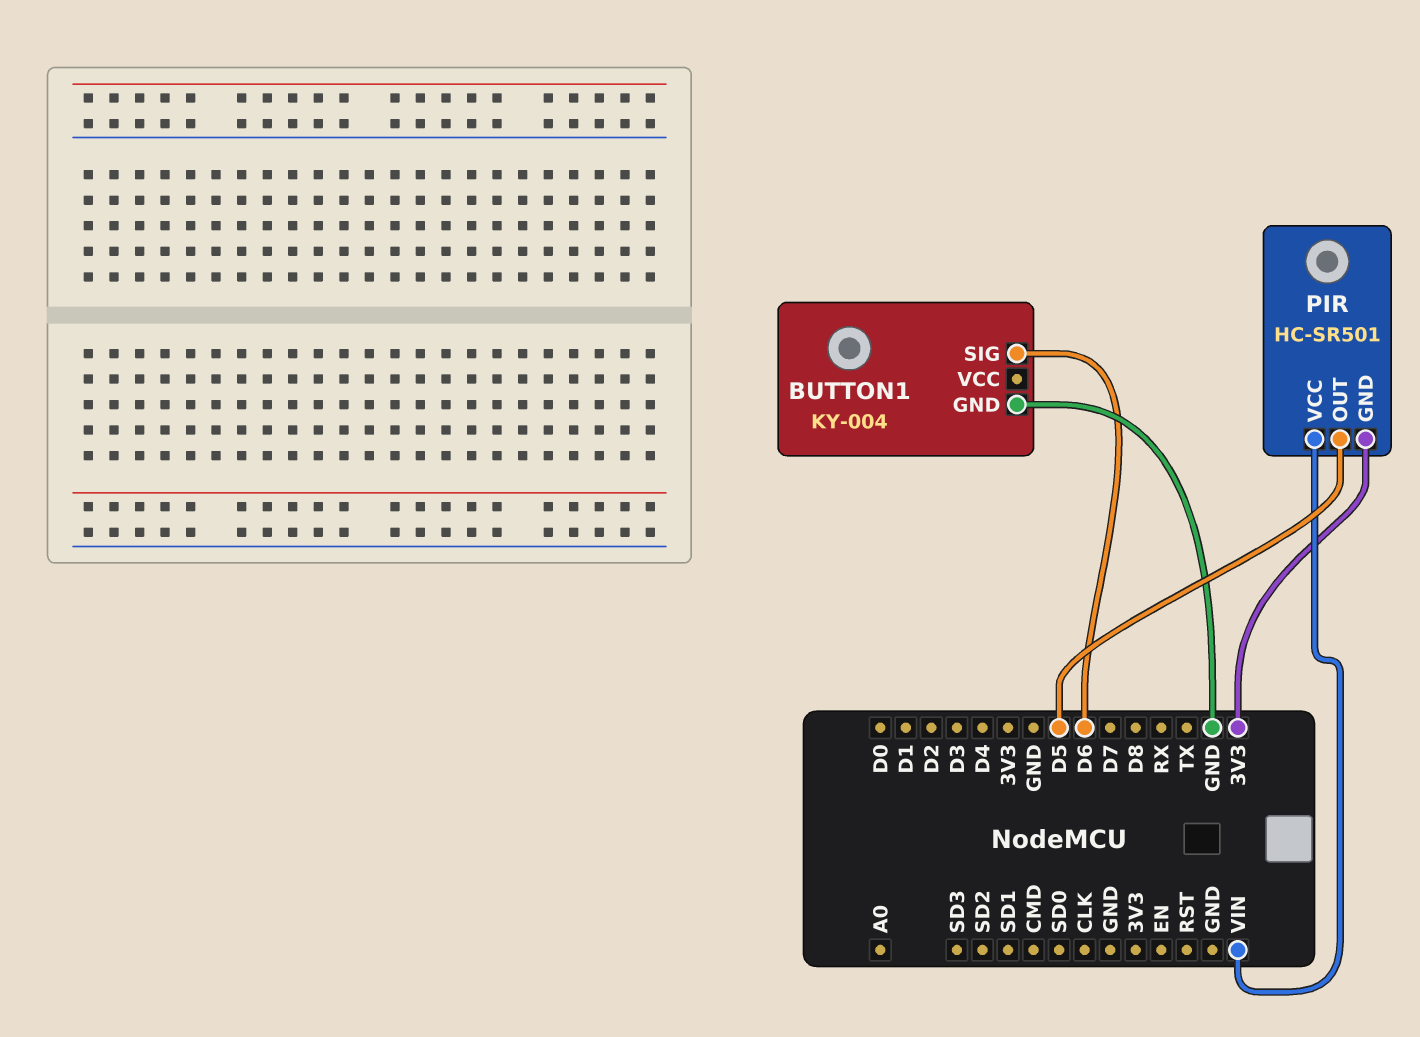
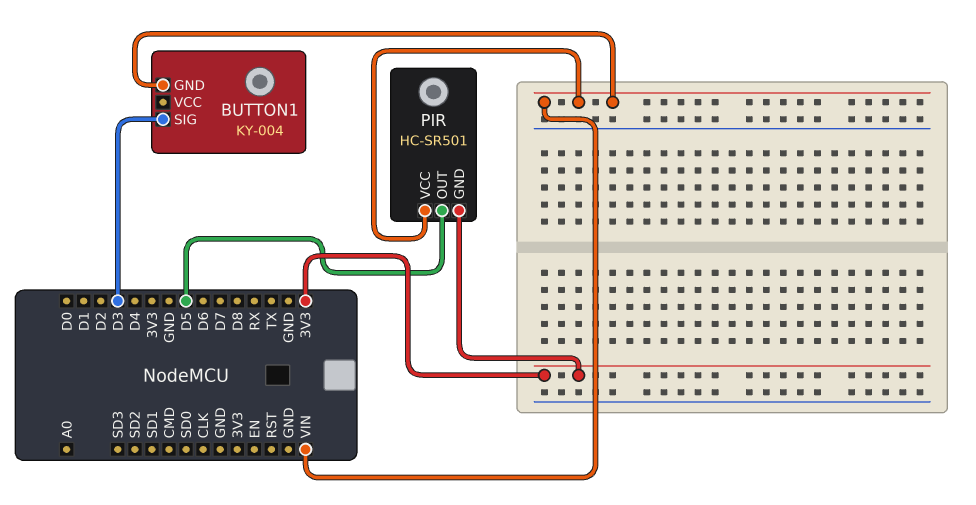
BUTTON1 pin GND: GND -> VIN
BUTTON1 pin SIG: D6 -> D3

